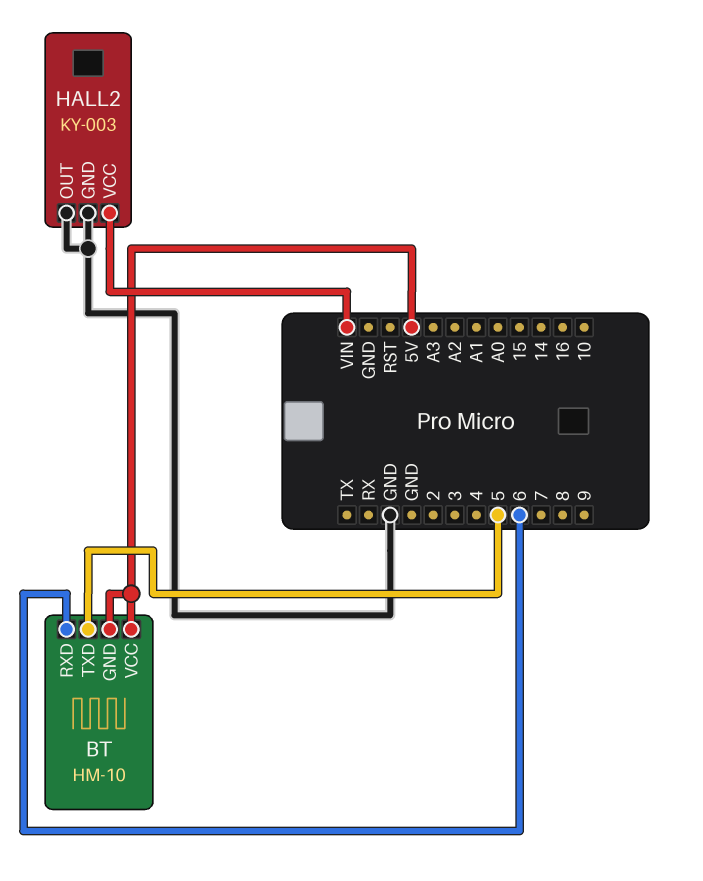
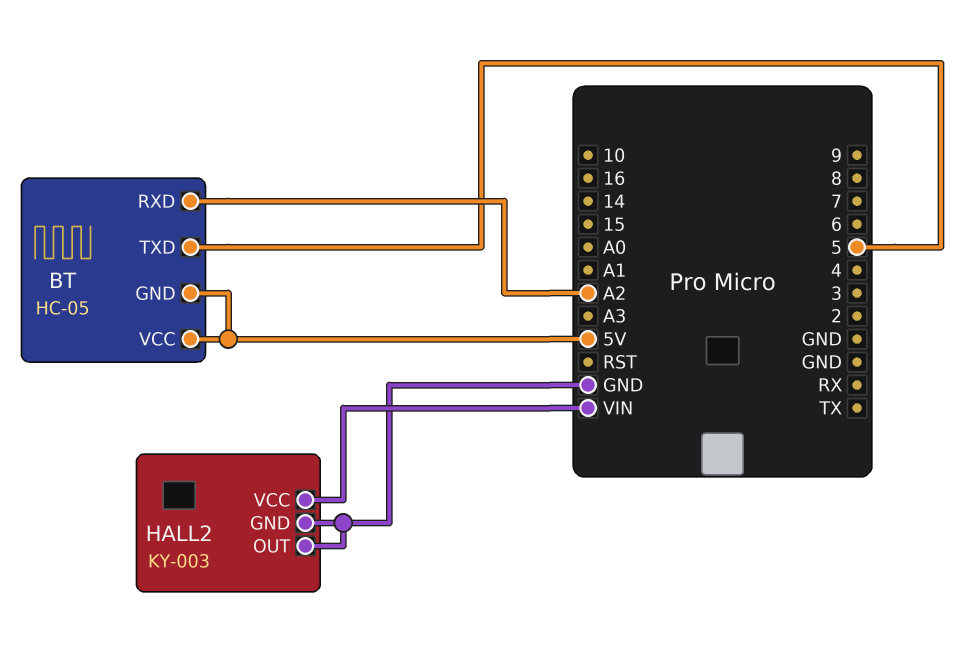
BT: HM-10 -> HC-05
BT pin RXD: 6 -> A2

